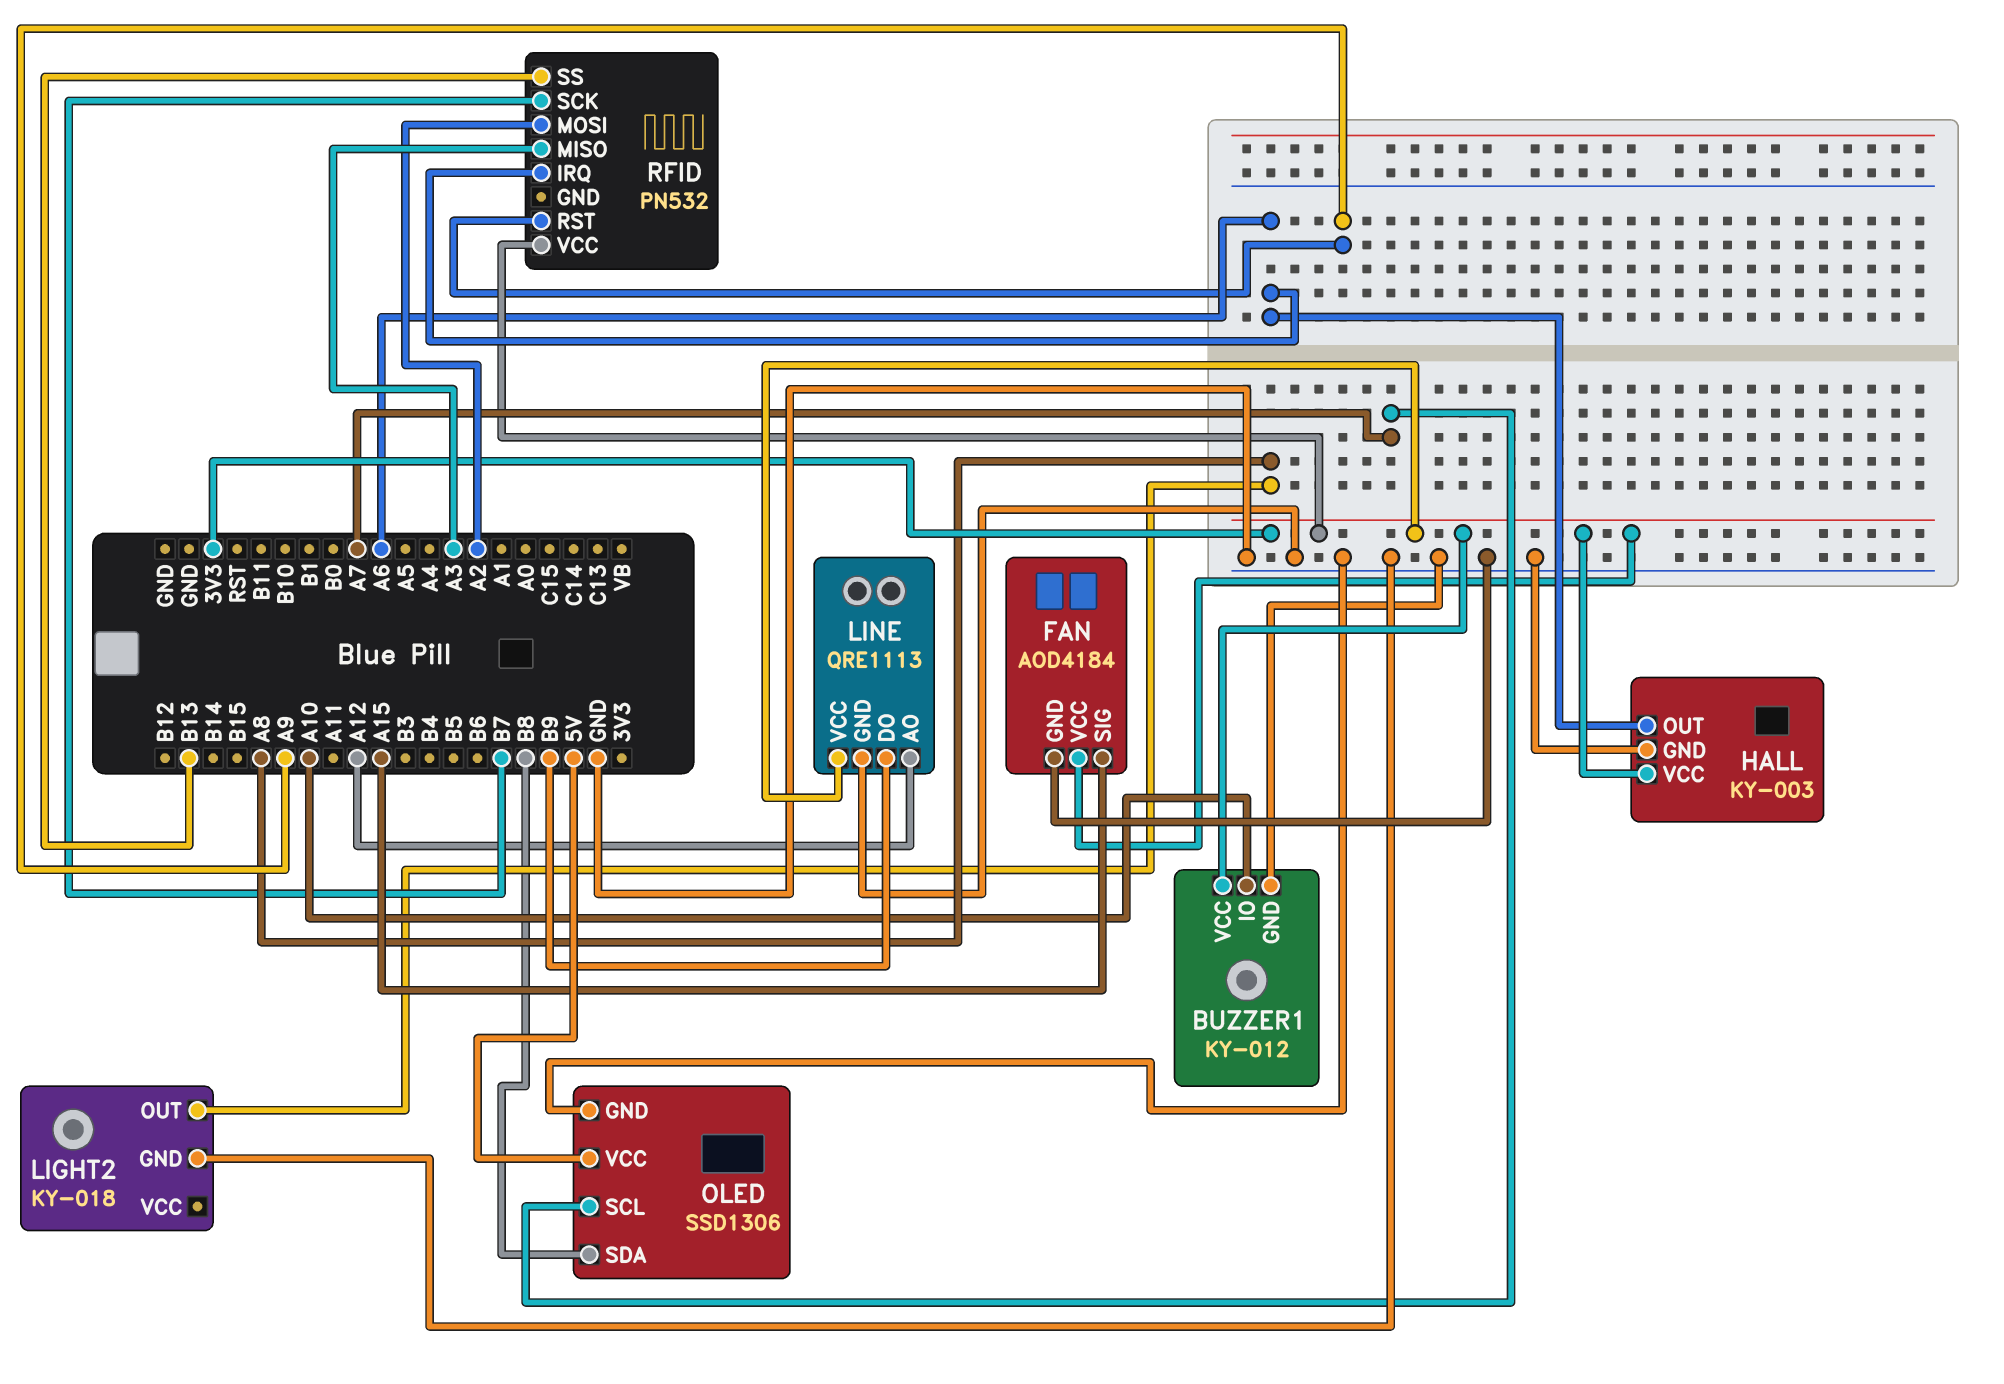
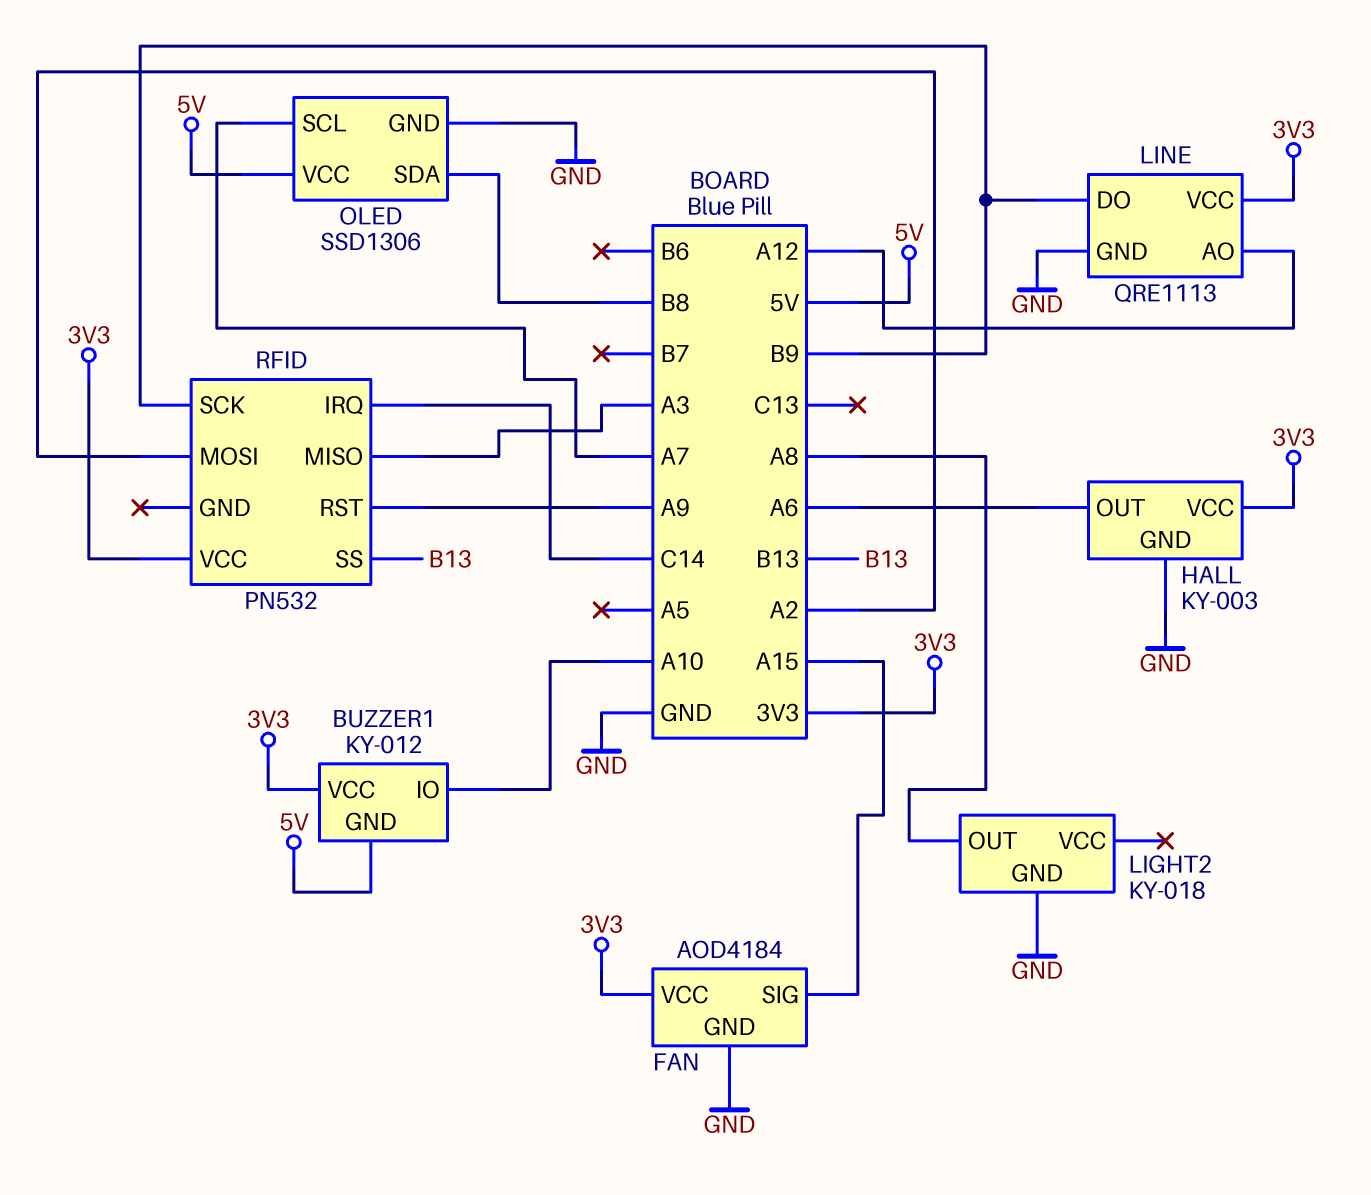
BUZZER1 pin GND: GND -> 5V
RFID pin IRQ: A6 -> C14
RFID pin SCK: B7 -> B9

